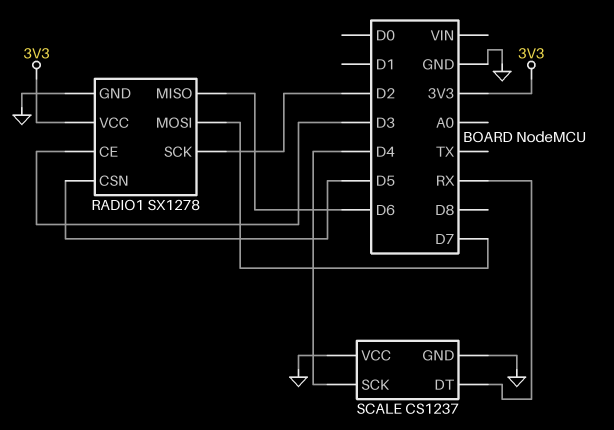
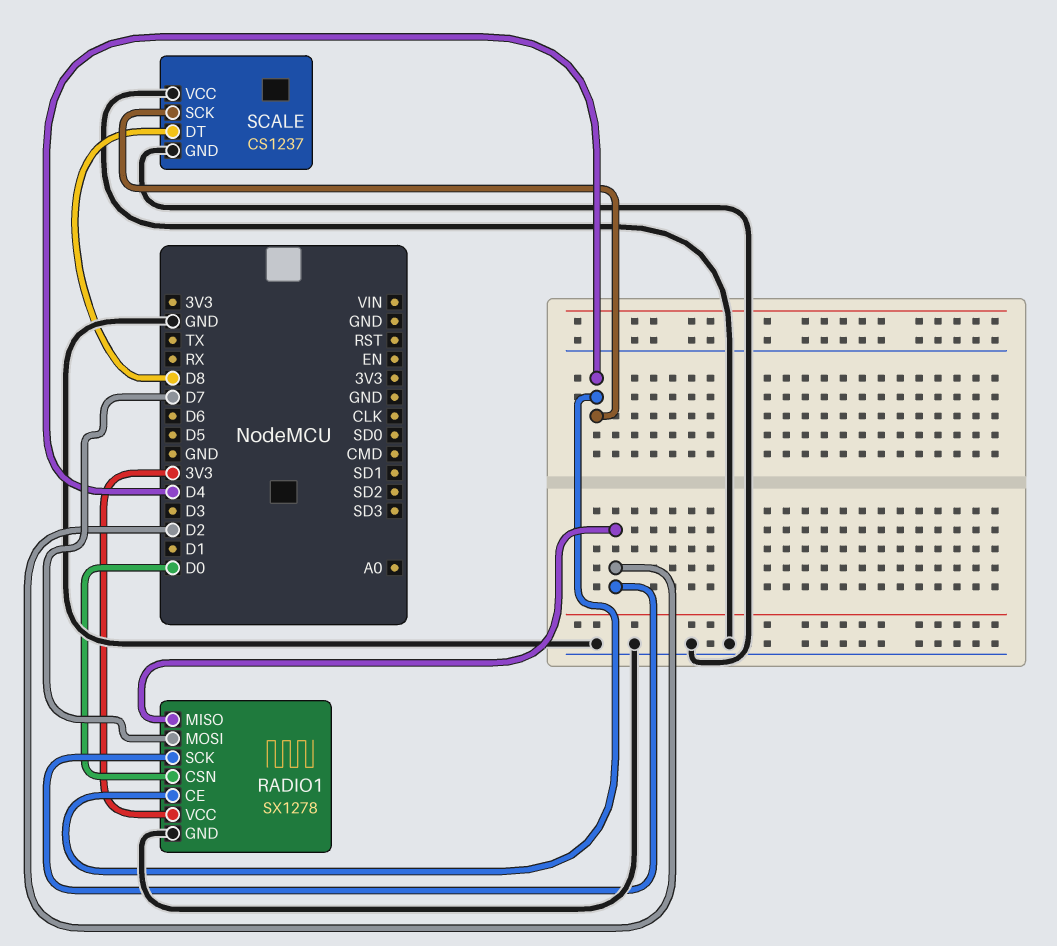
RADIO1 pin CE: D3 -> D4
RADIO1 pin CSN: D5 -> D0
RADIO1 pin MISO: D6 -> D2
SCALE pin DT: RX -> D8

